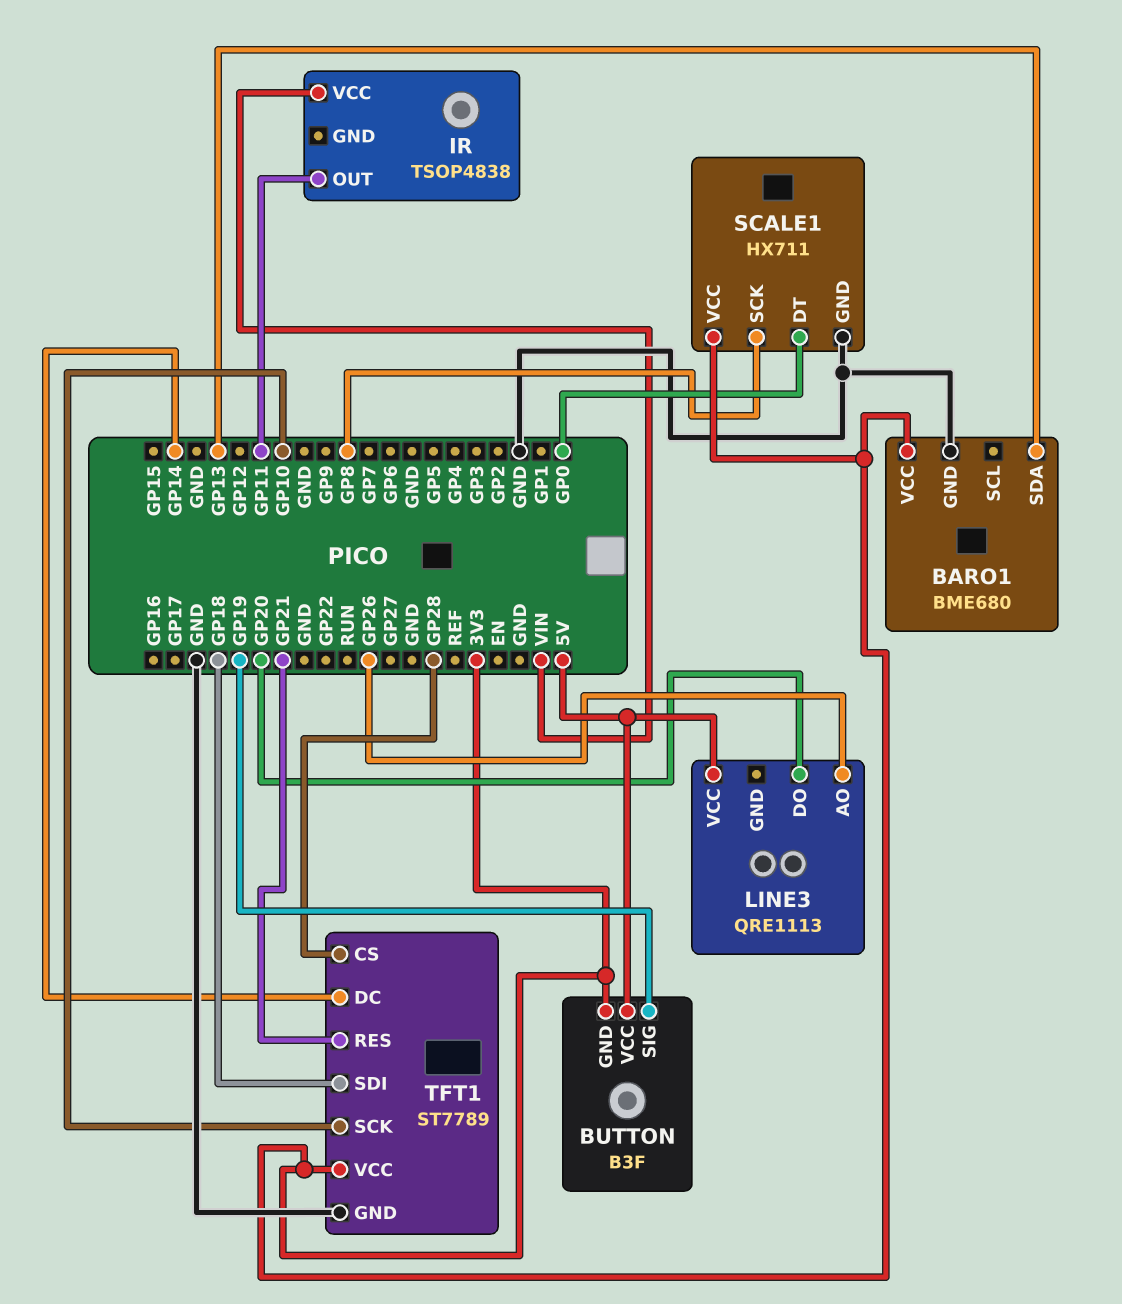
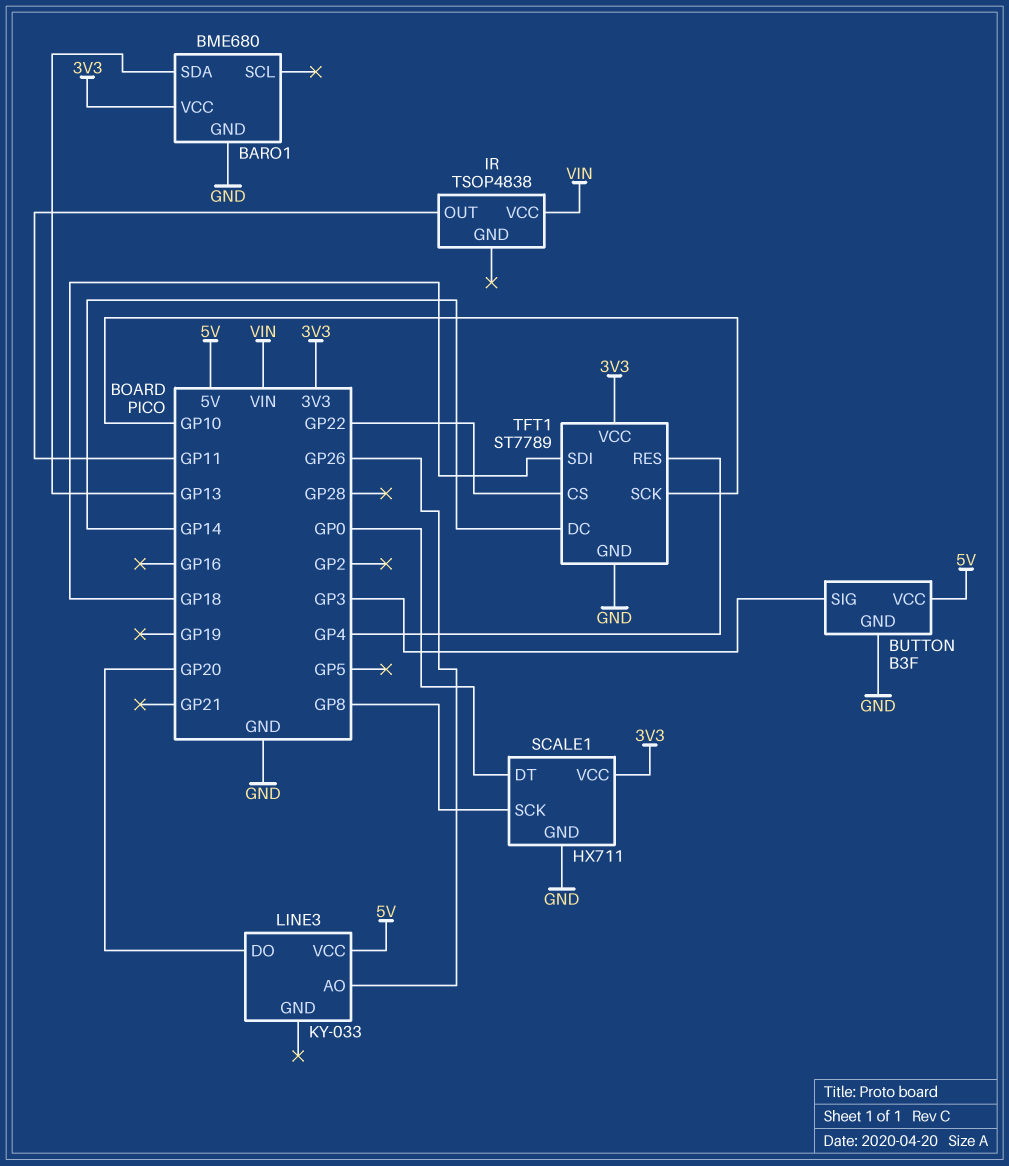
BUTTON pin GND: 3V3 -> GND
BUTTON pin SIG: GP19 -> GP3
LINE3: QRE1113 -> KY-033
TFT1 pin CS: GP28 -> GP22
TFT1 pin RES: GP21 -> GP4

